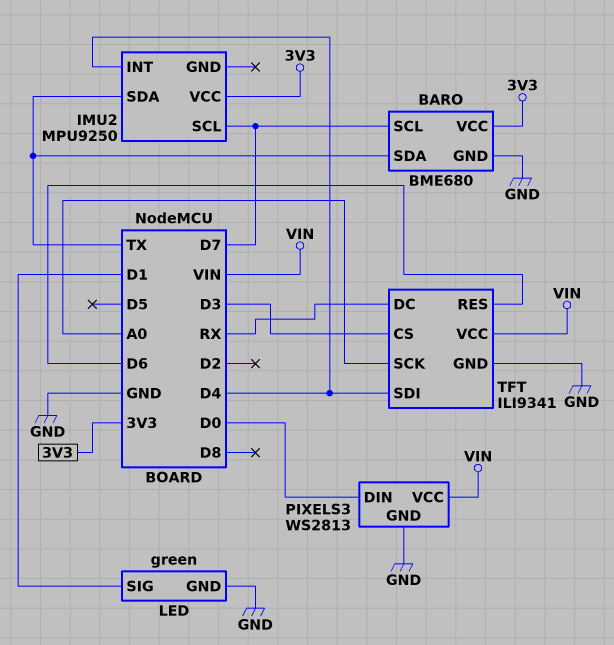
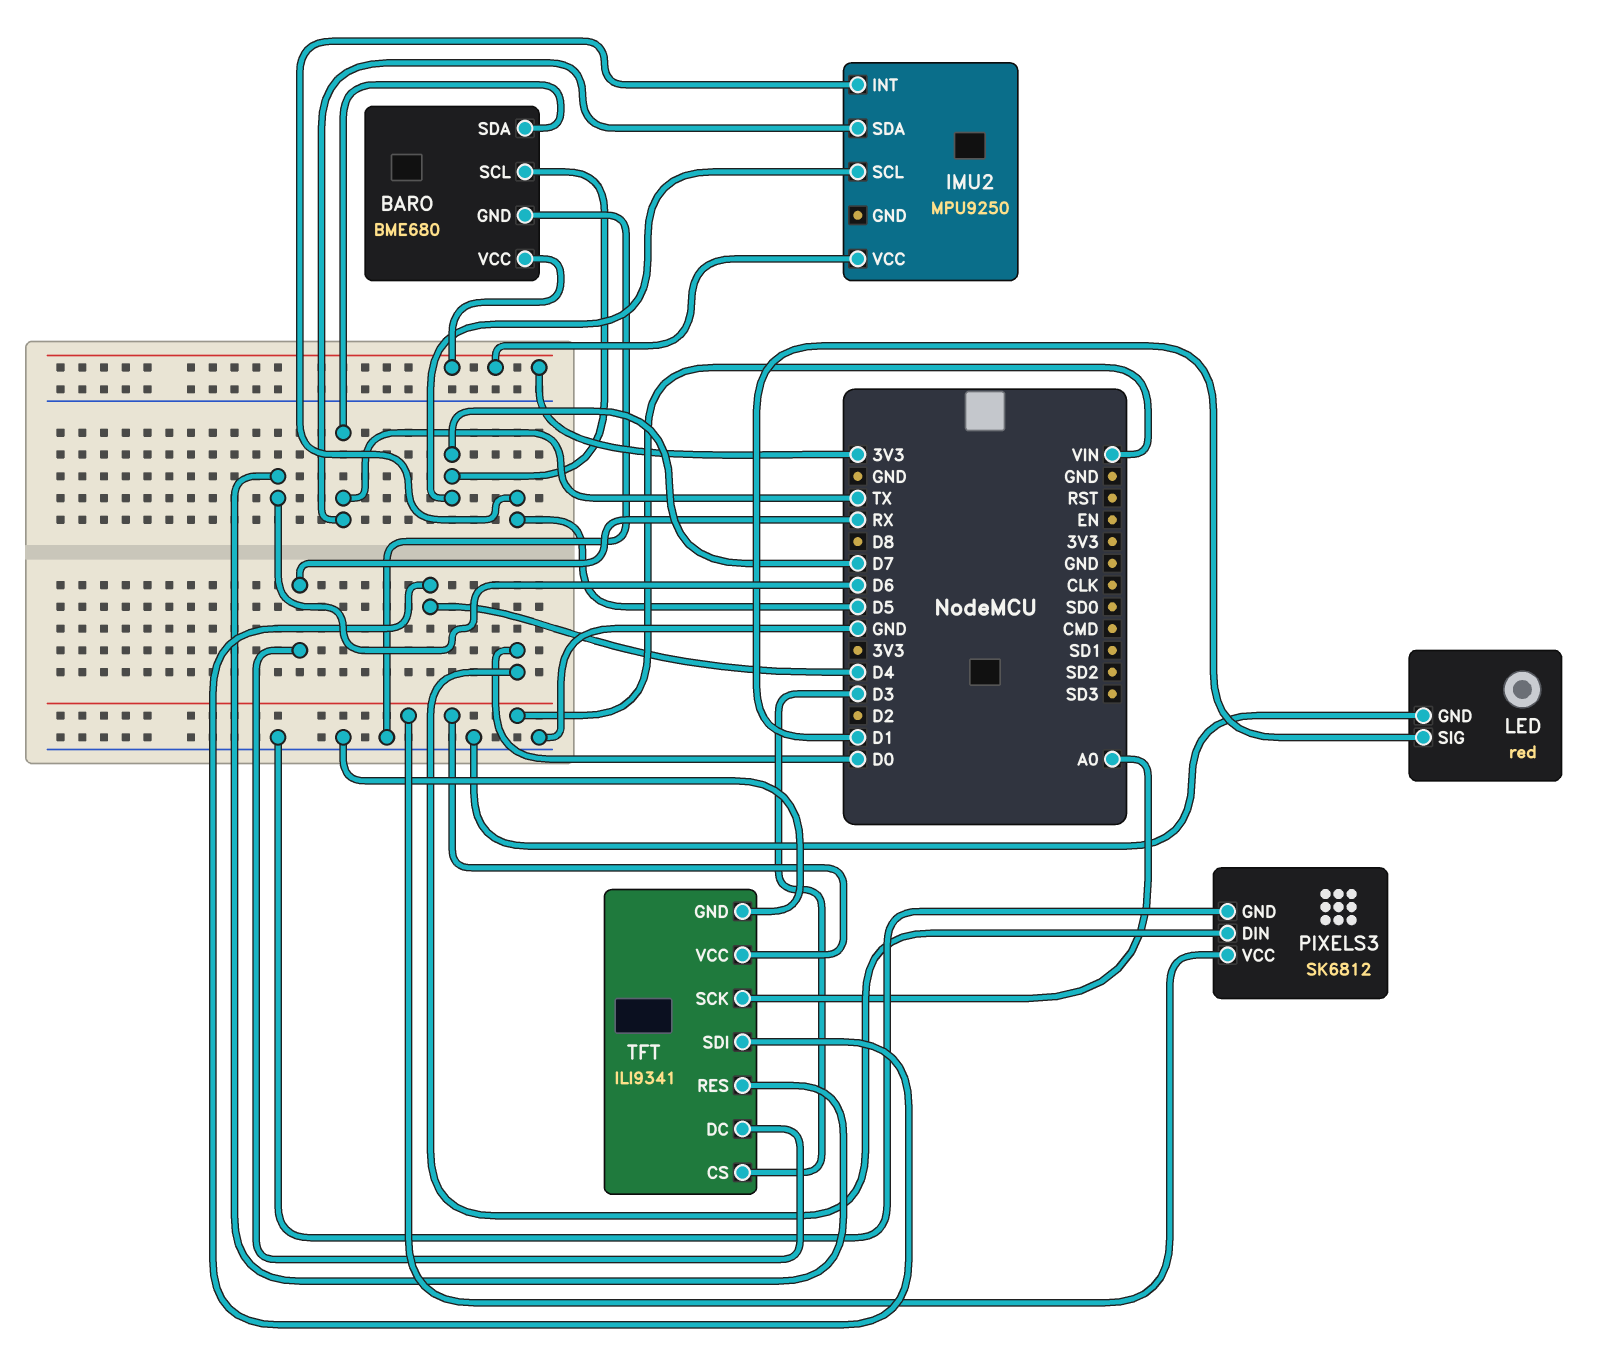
IMU2 pin INT: D4 -> D5
LED: green -> red
PIXELS3: WS2813 -> SK6812

